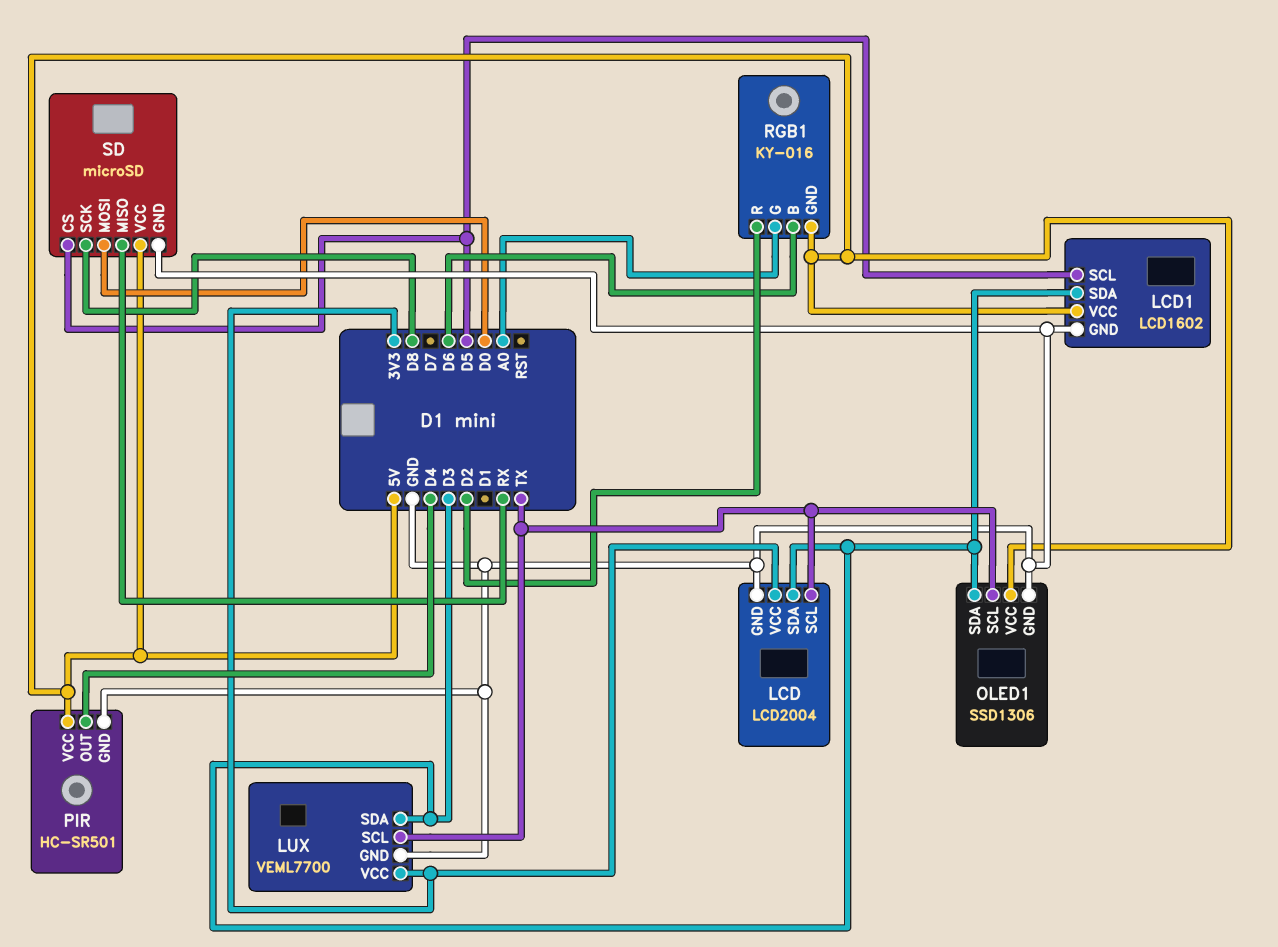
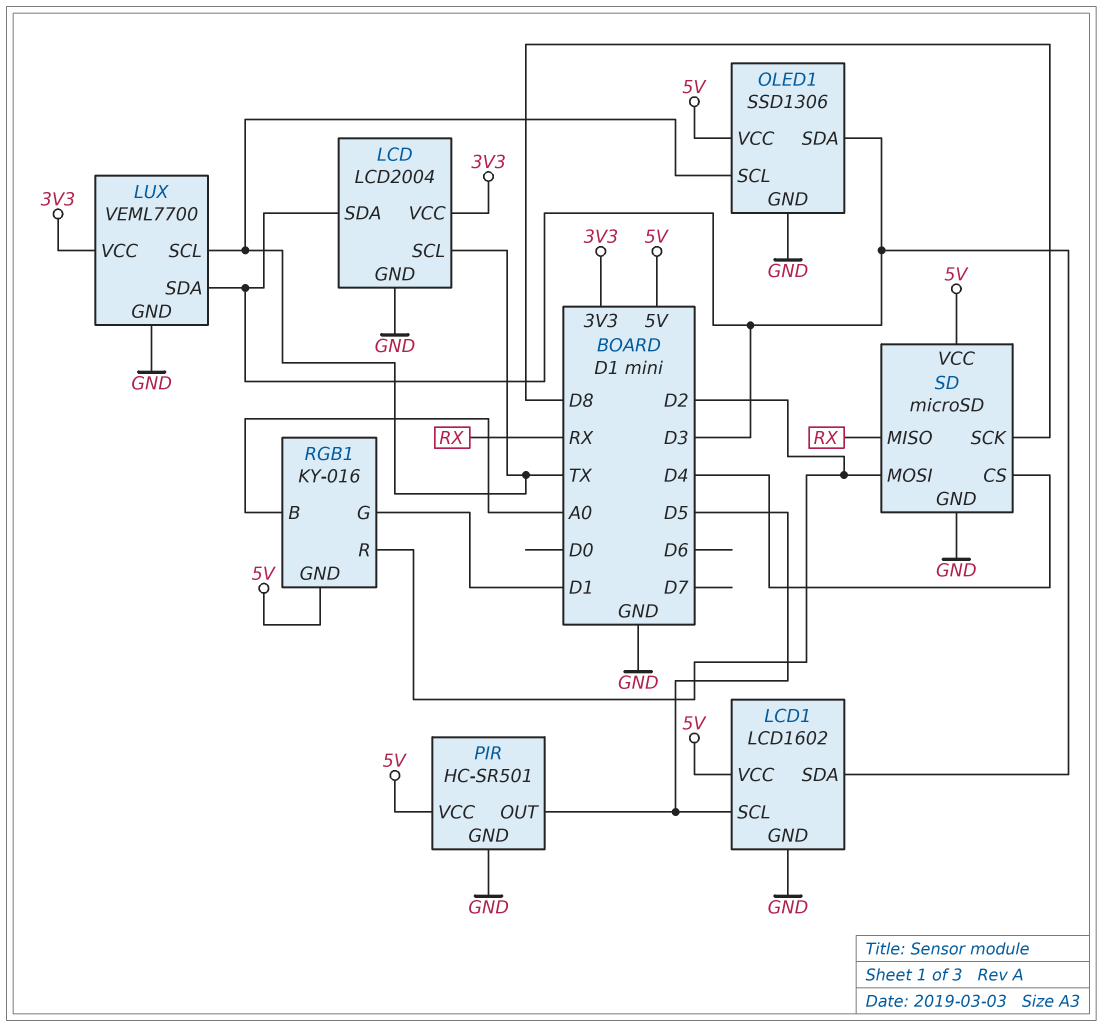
PIR pin OUT: D4 -> D5
RGB1 pin B: D6 -> A0
RGB1 pin G: A0 -> D1
SD pin CS: D5 -> D4
SD pin MOSI: D0 -> D2

